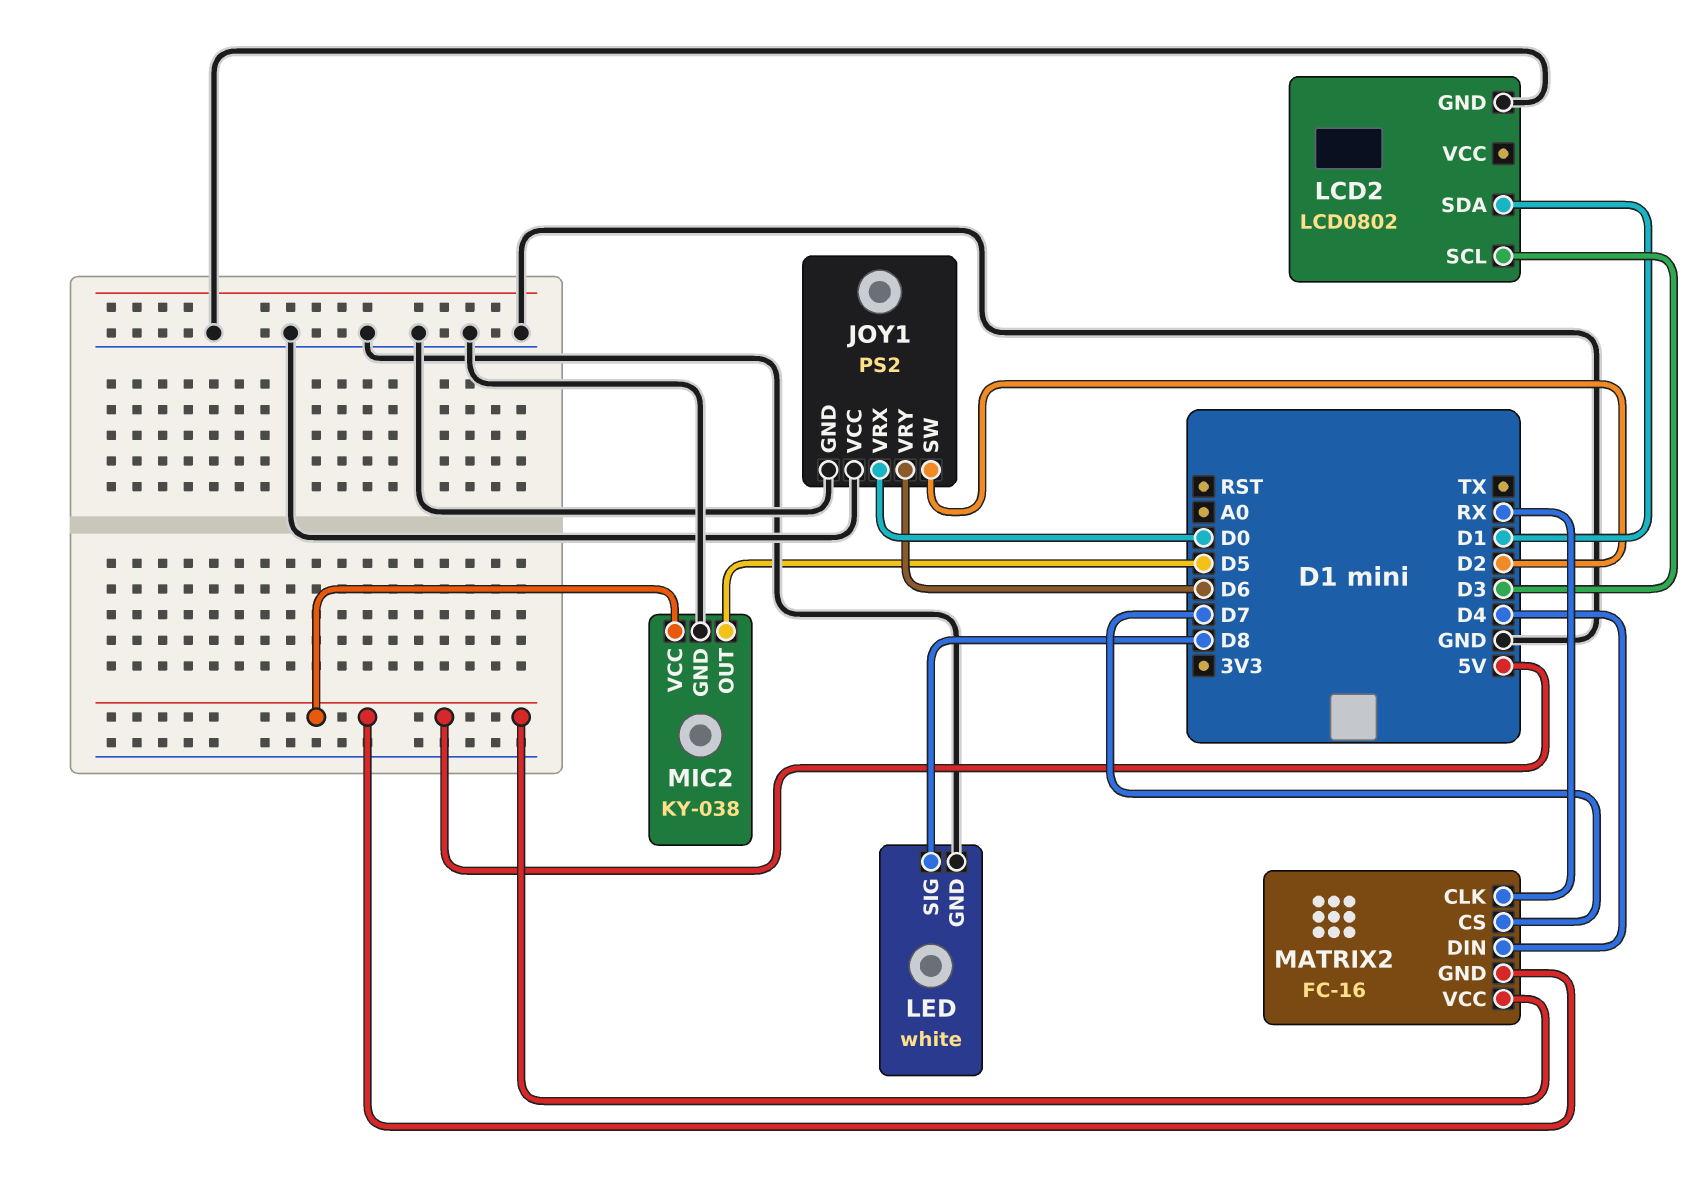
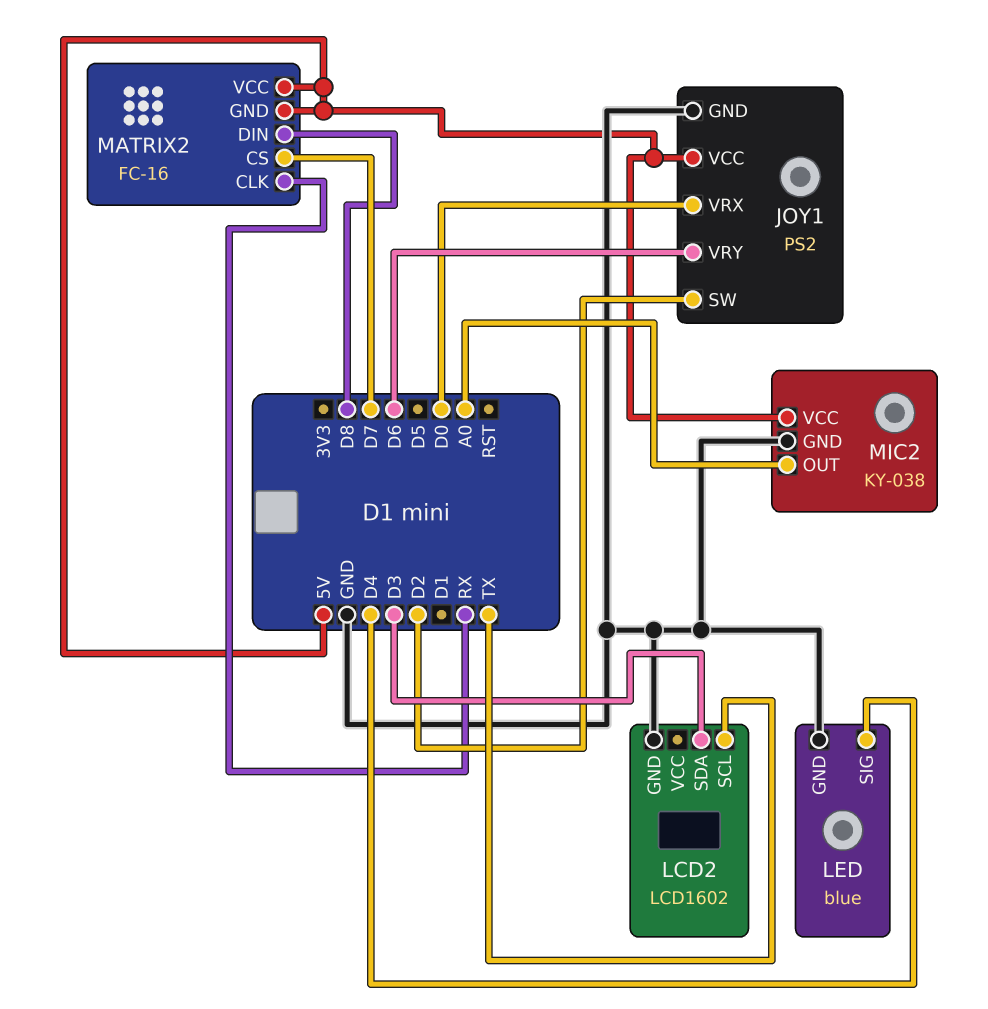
JOY1 pin VCC: GND -> 5V
LCD2: LCD0802 -> LCD1602
LCD2 pin SCL: D3 -> TX
LCD2 pin SDA: D1 -> D3
LED: white -> blue
LED pin SIG: D8 -> D4
MATRIX2 pin DIN: D4 -> D8
MIC2 pin OUT: D5 -> A0

